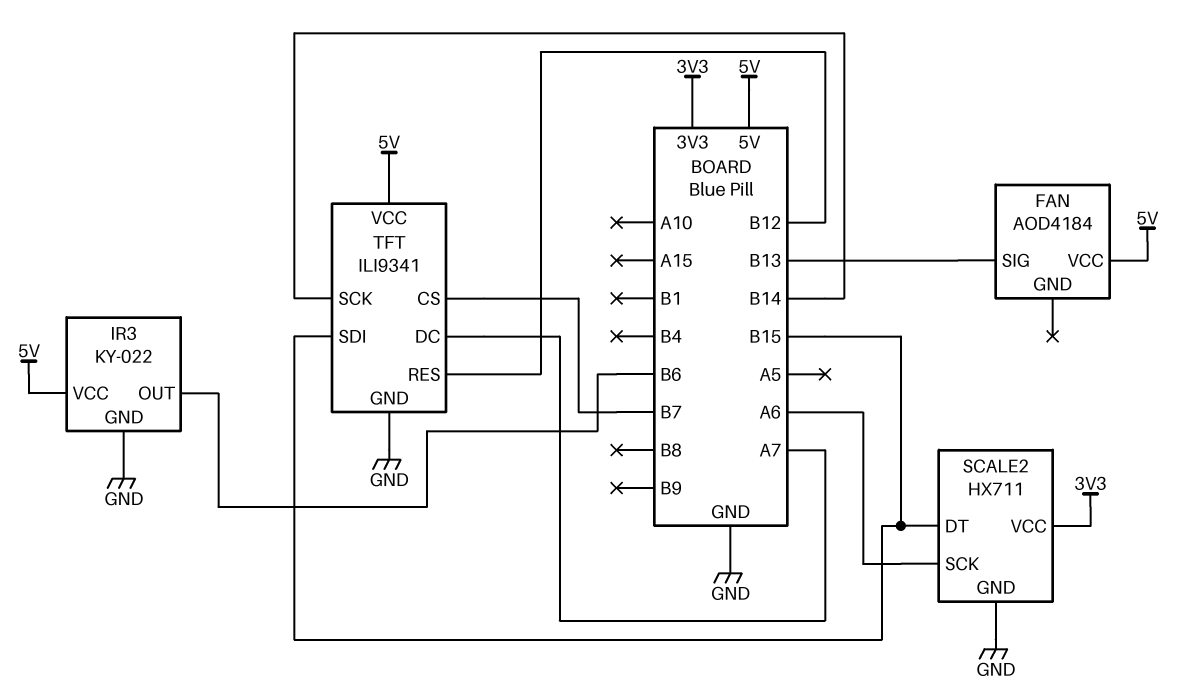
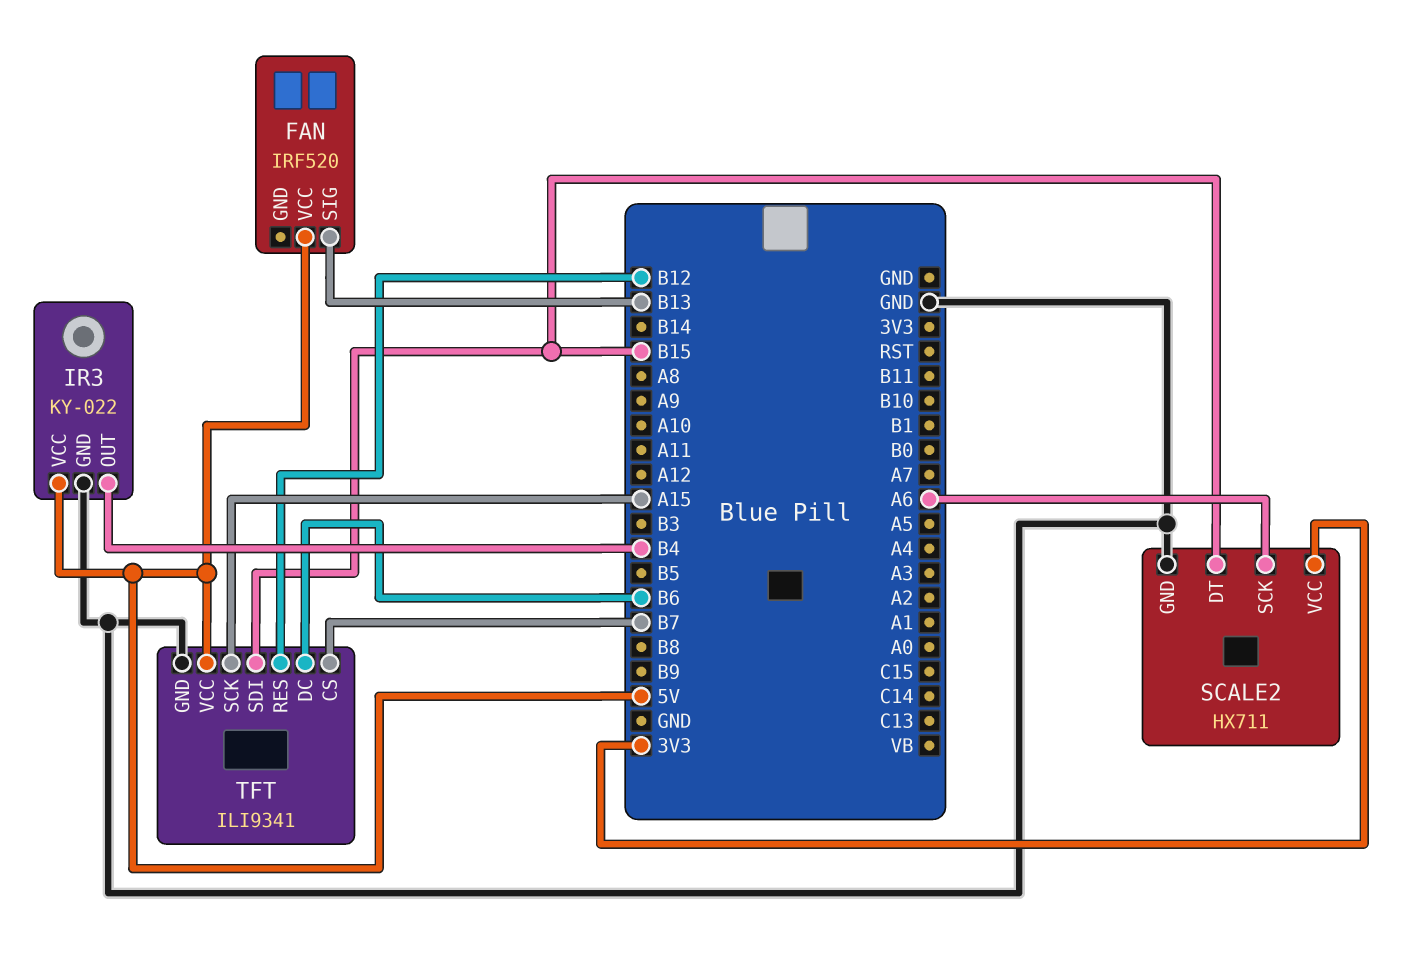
FAN: AOD4184 -> IRF520
IR3 pin OUT: B6 -> B4
TFT pin DC: A7 -> B6
TFT pin SCK: B14 -> A15

